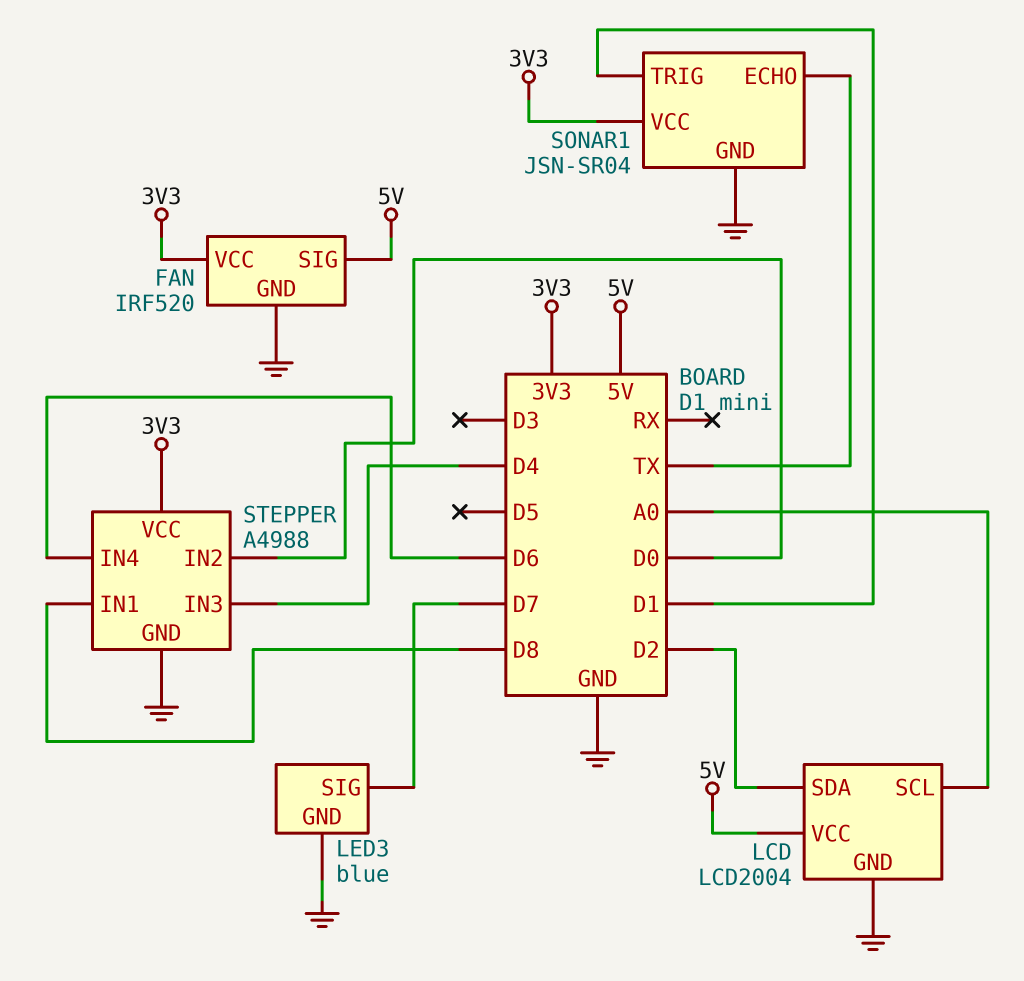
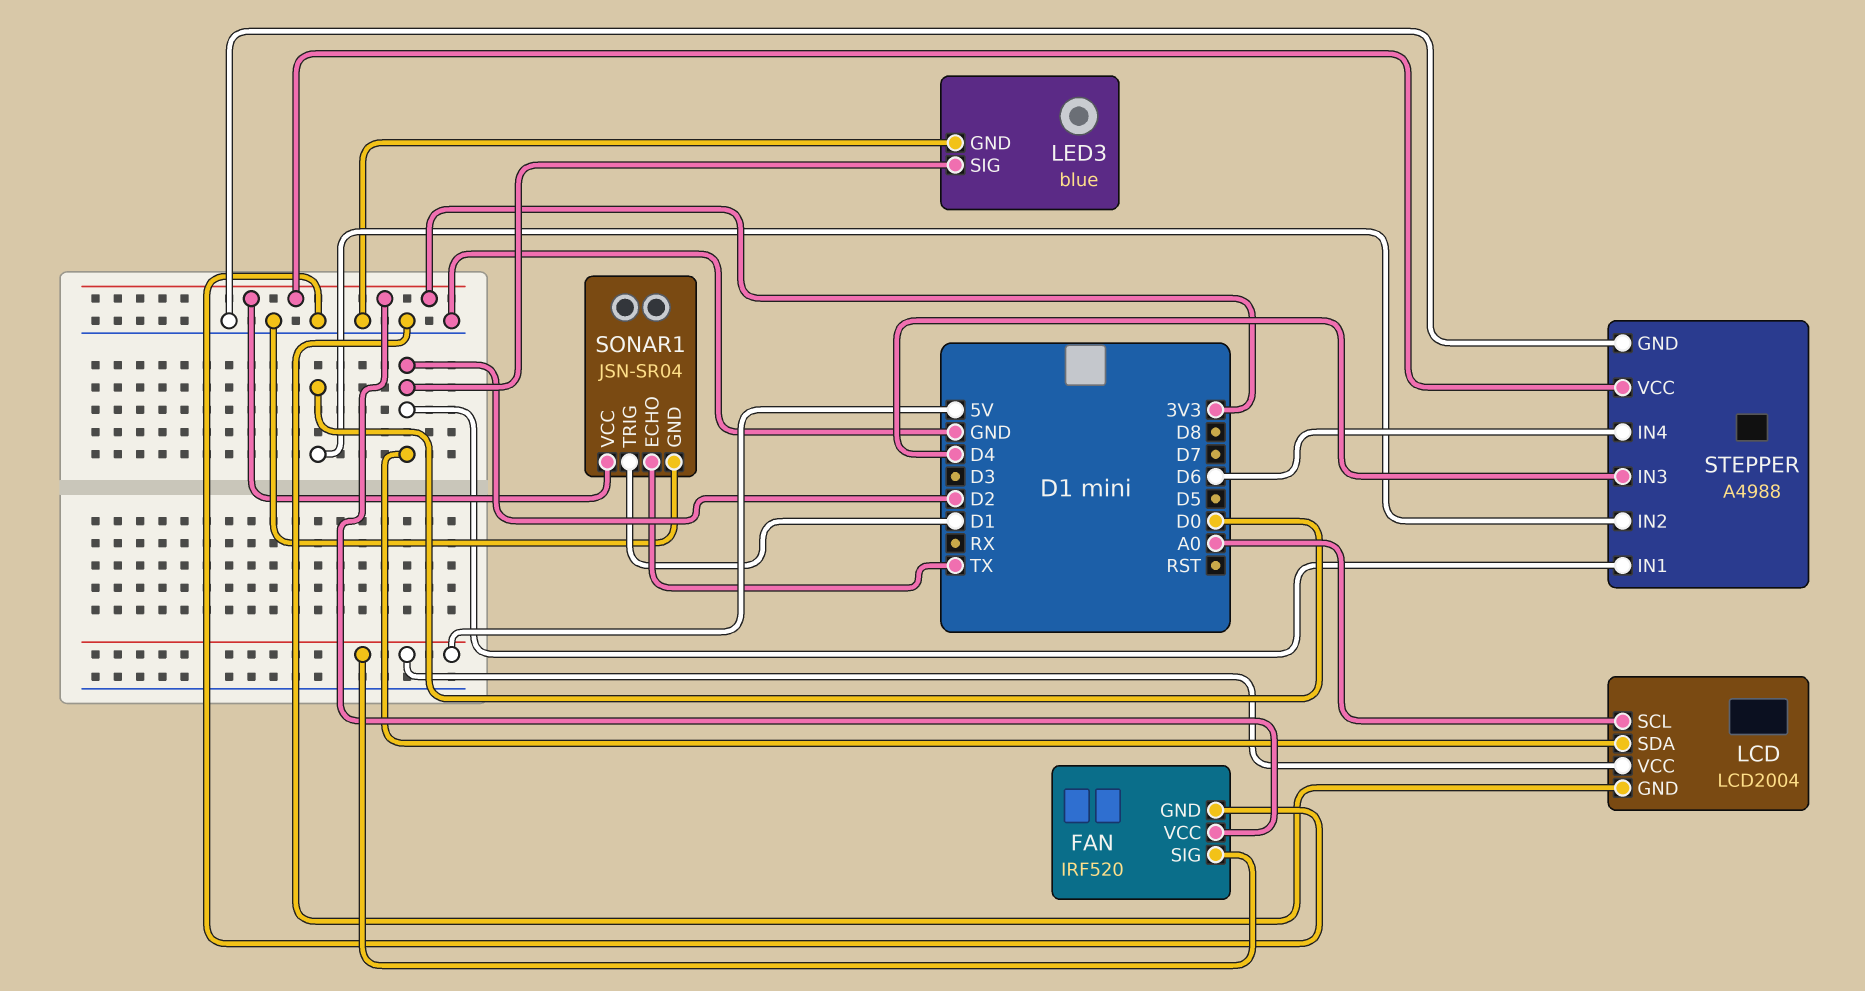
LED3 pin SIG: D7 -> D2
STEPPER pin IN1: D8 -> D2

